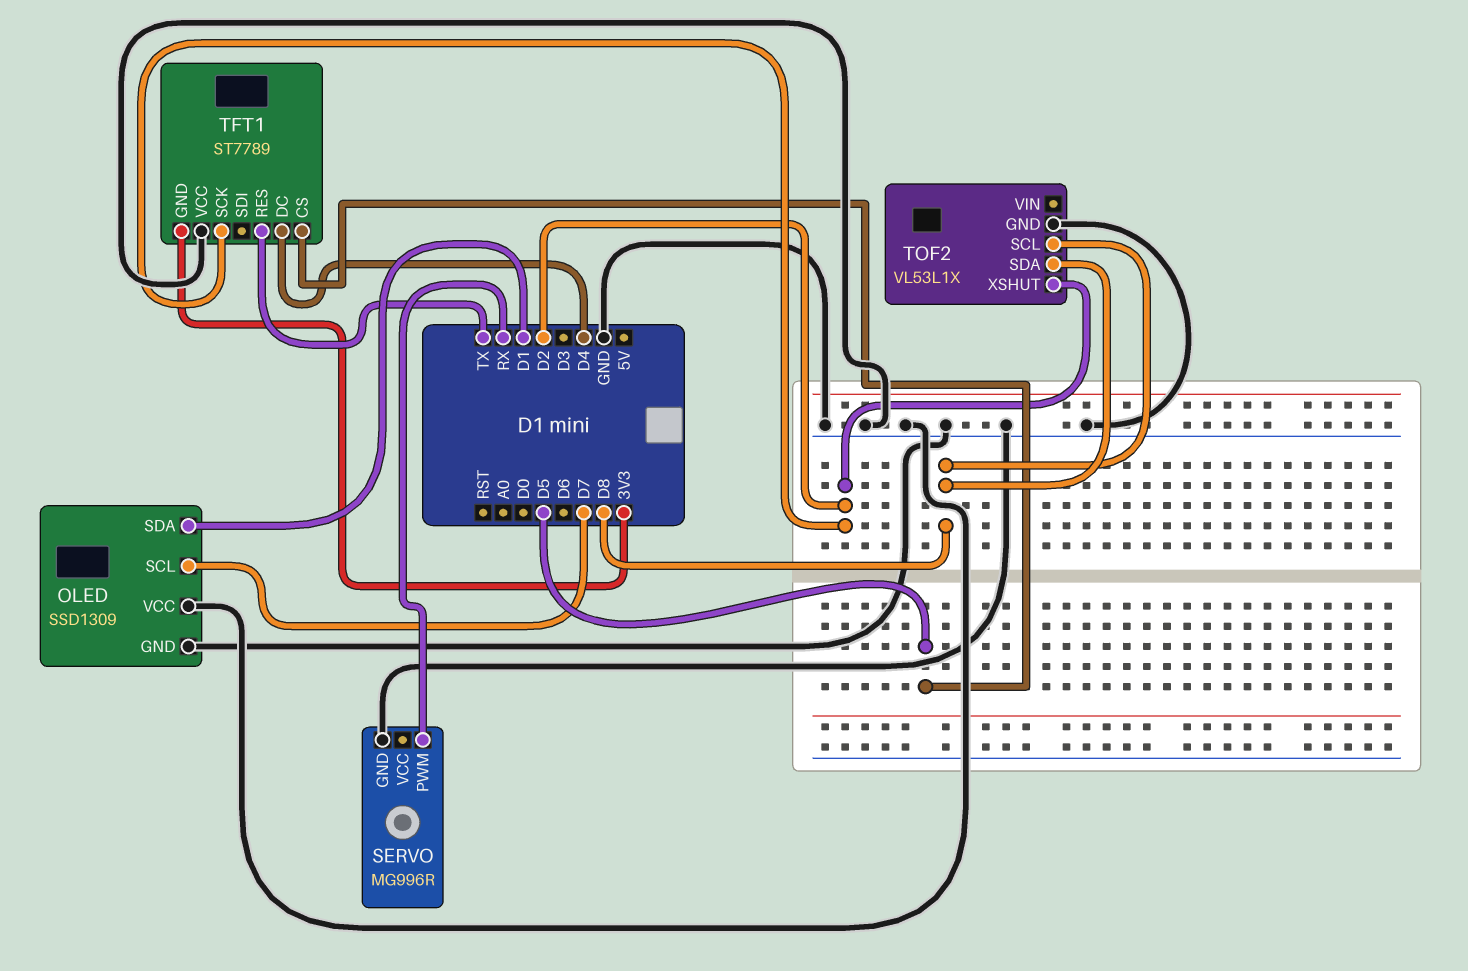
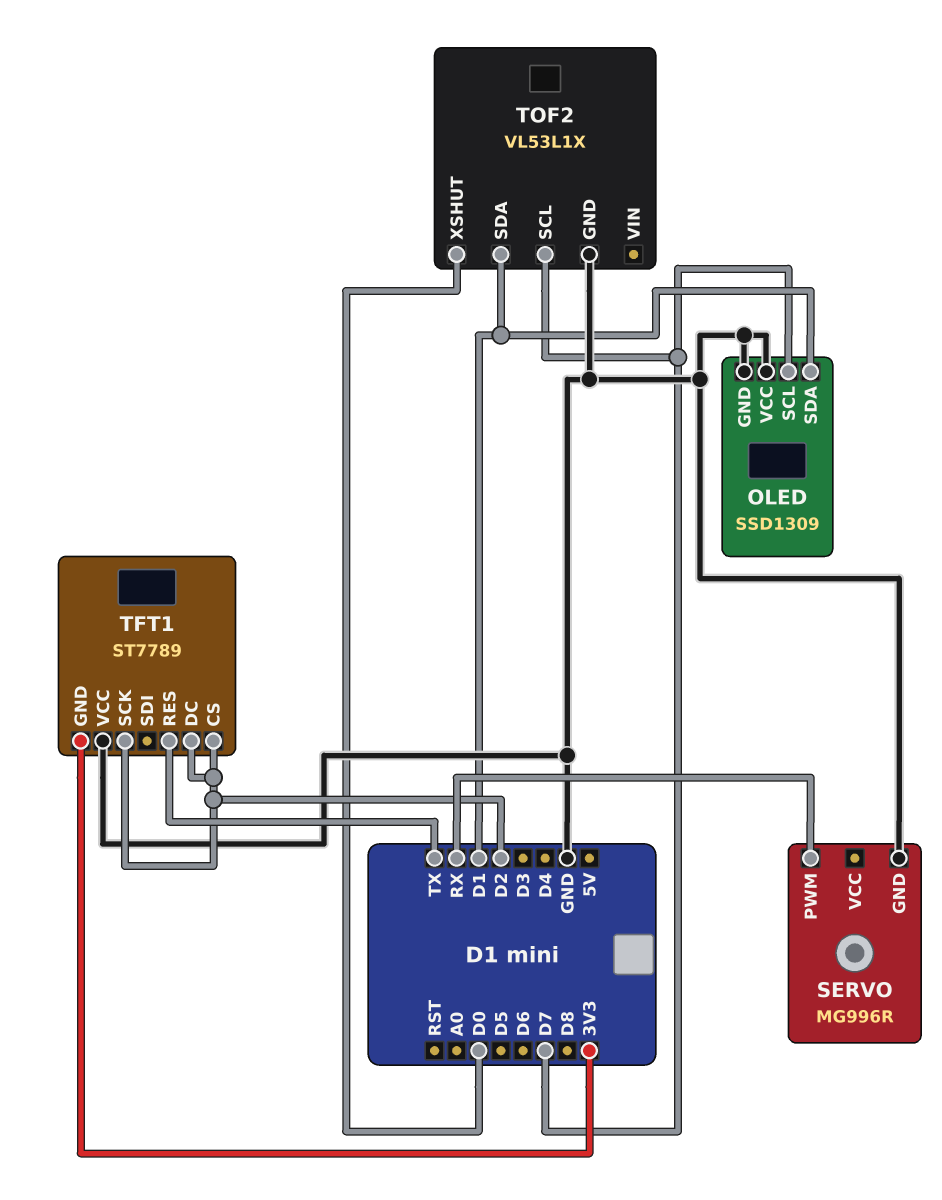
TFT1 pin CS: D5 -> D2
TFT1 pin DC: D4 -> D2
TOF2 pin SCL: D8 -> D7
TOF2 pin SDA: D8 -> D1
TOF2 pin XSHUT: D2 -> D0

